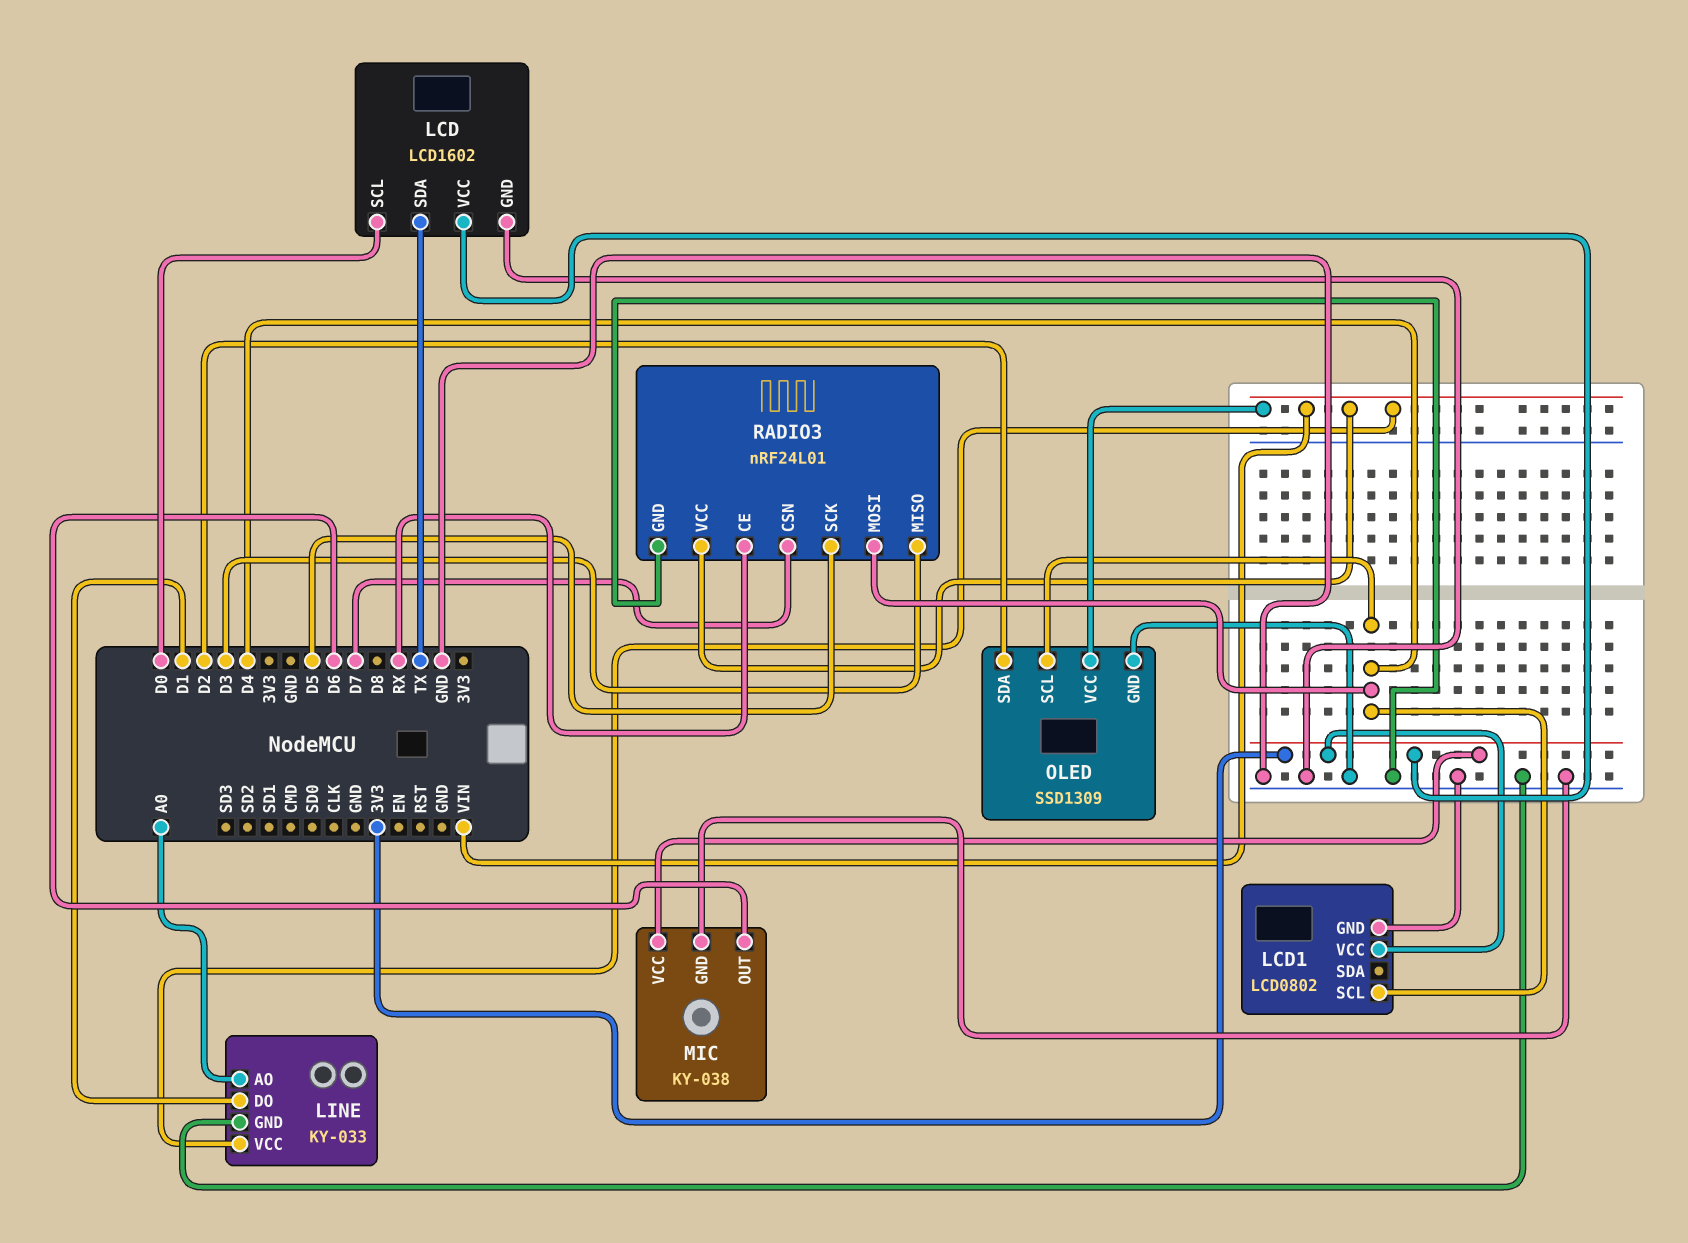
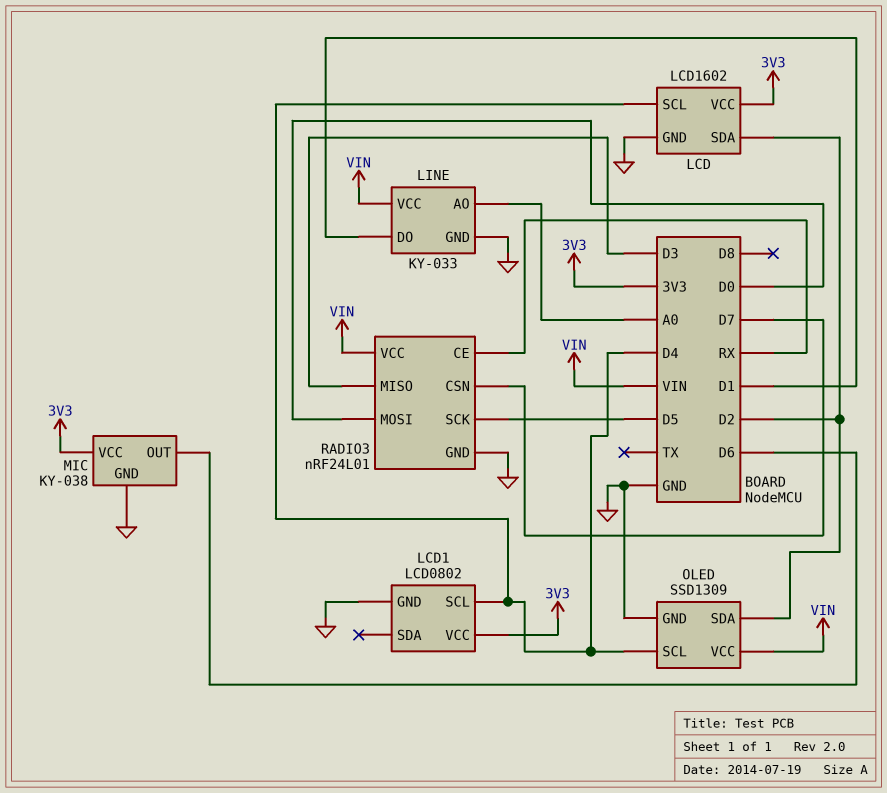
LCD pin SCL: D0 -> D4
LCD pin SDA: TX -> D2
RADIO3 pin MOSI: D4 -> D0

